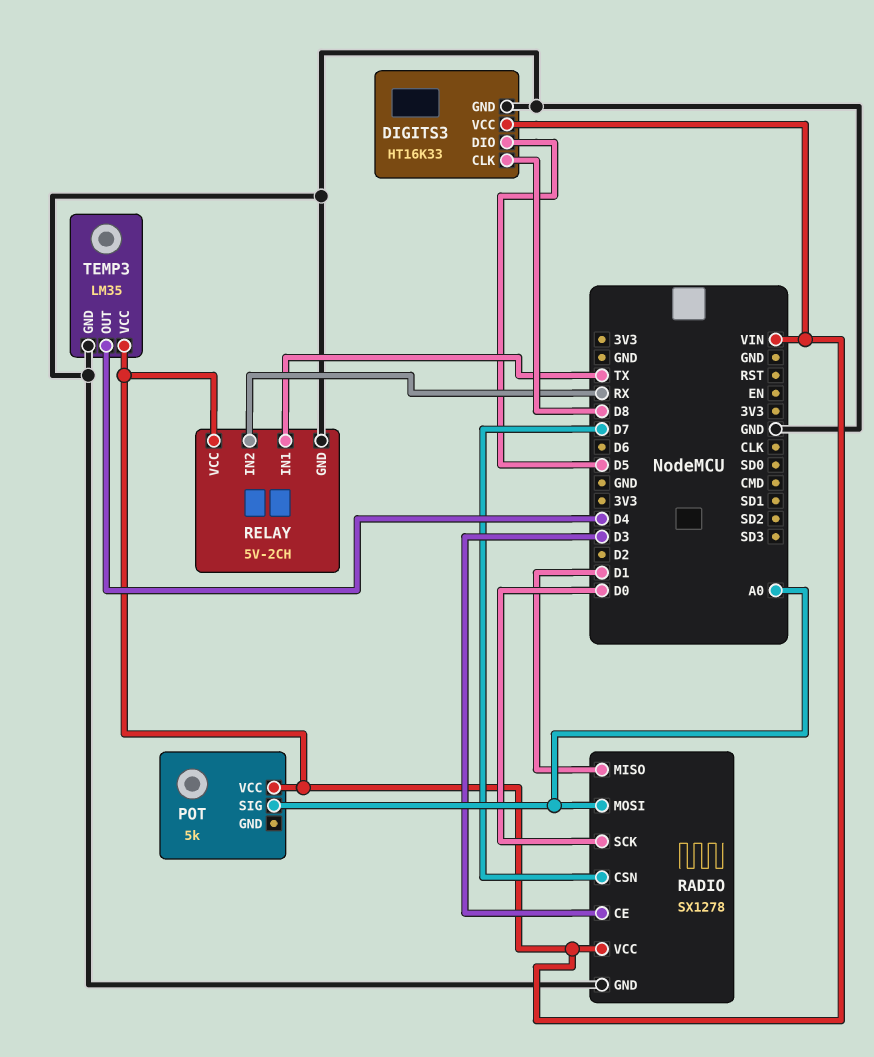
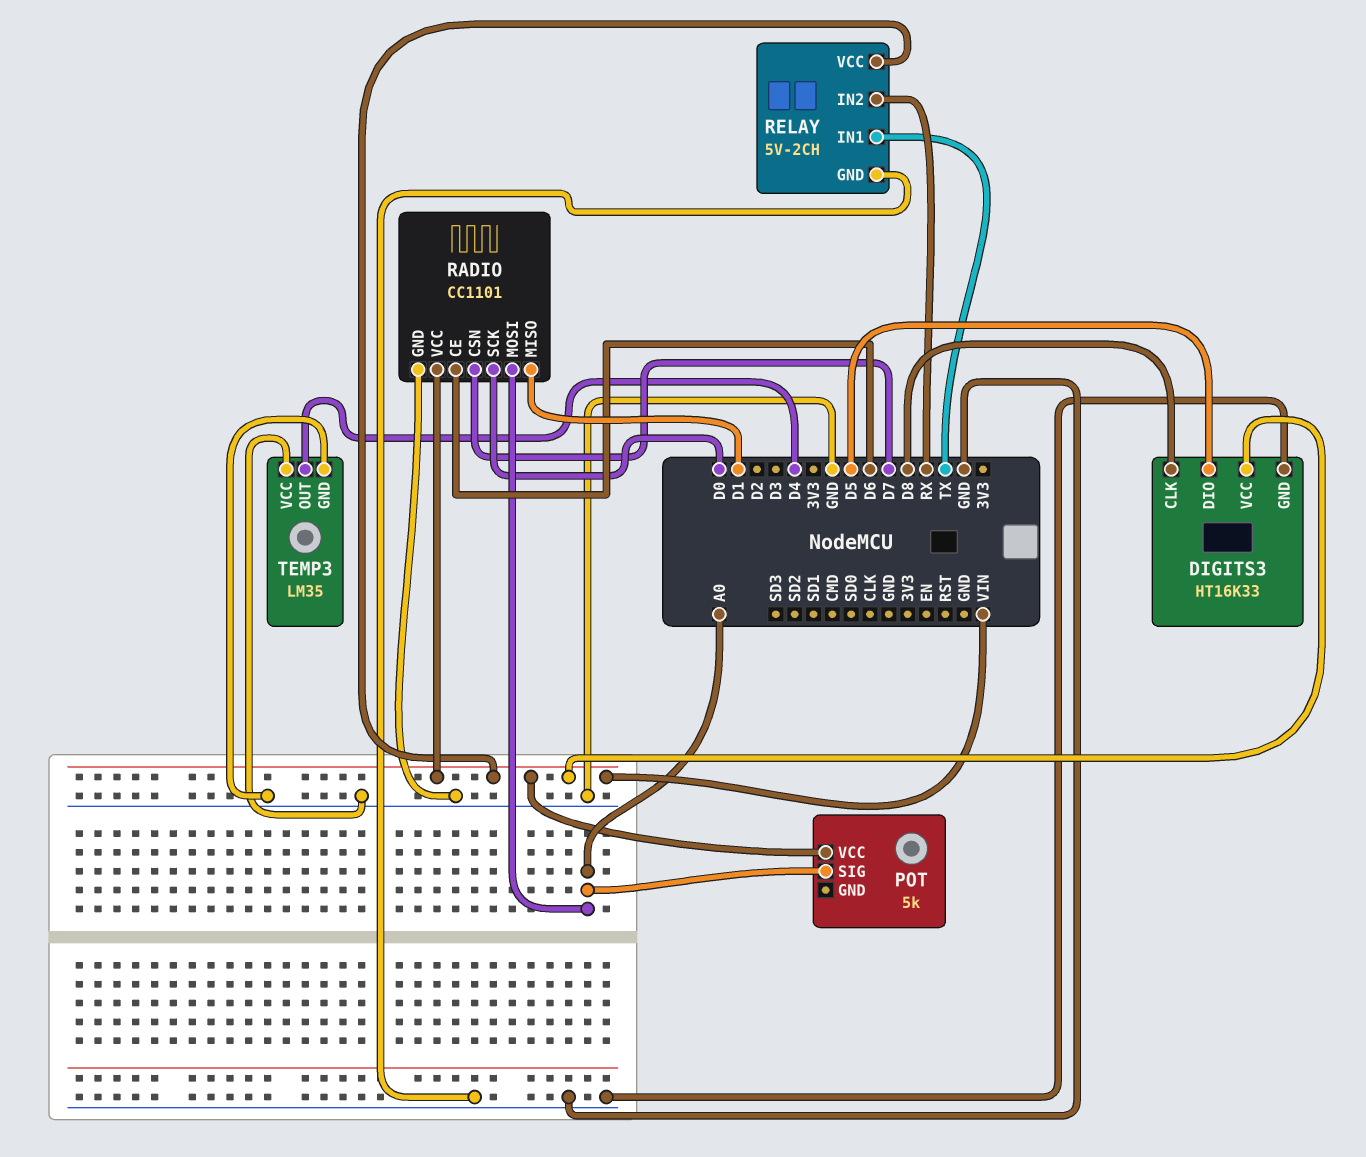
RADIO: SX1278 -> CC1101
RADIO pin CE: D3 -> D6
TEMP3 pin VCC: VIN -> GND

